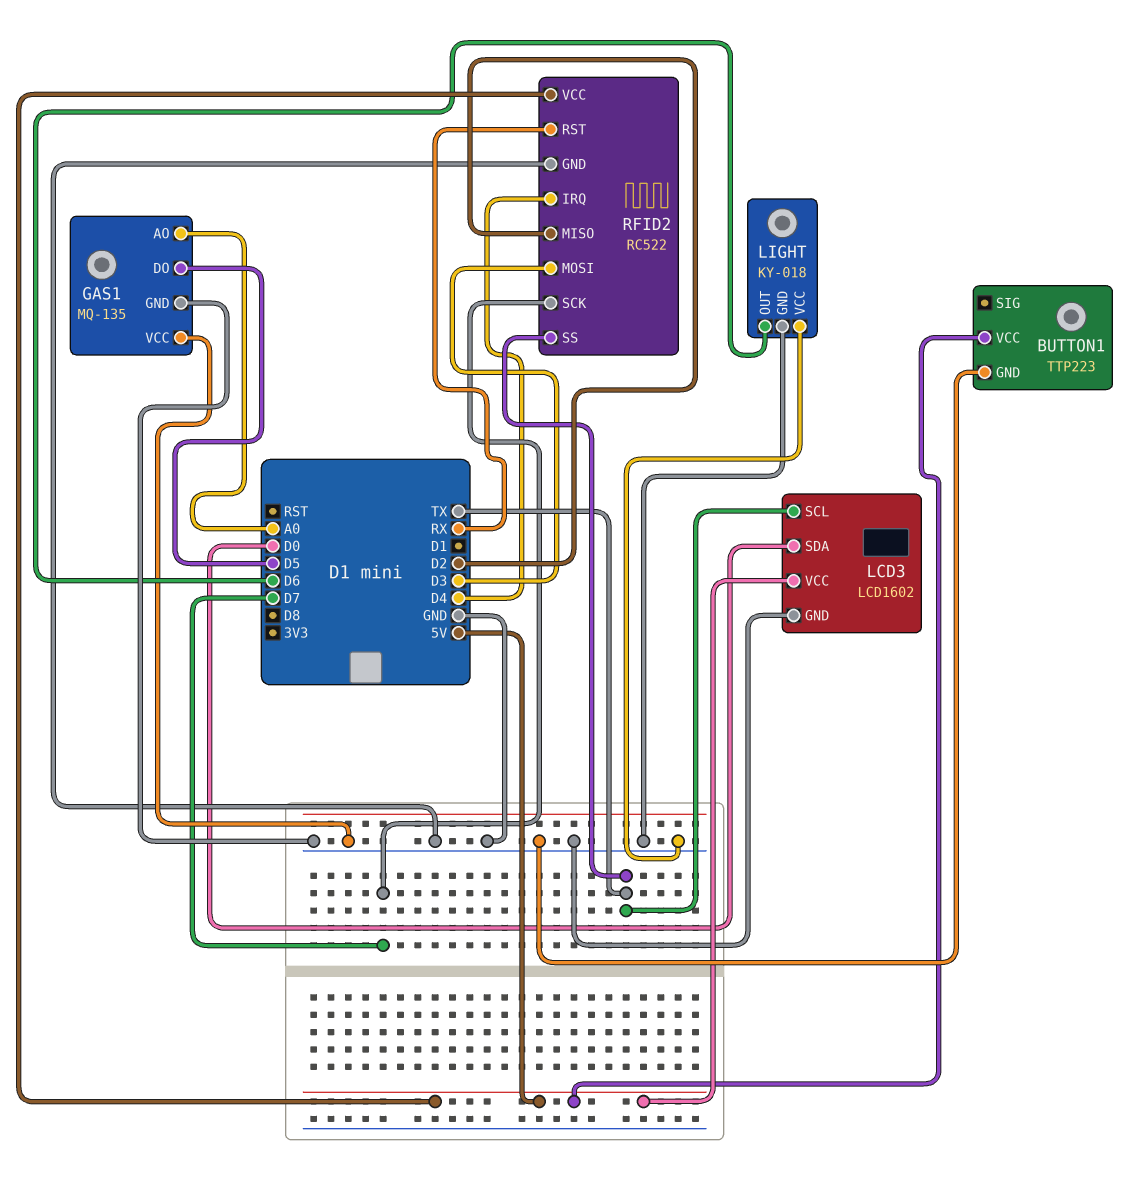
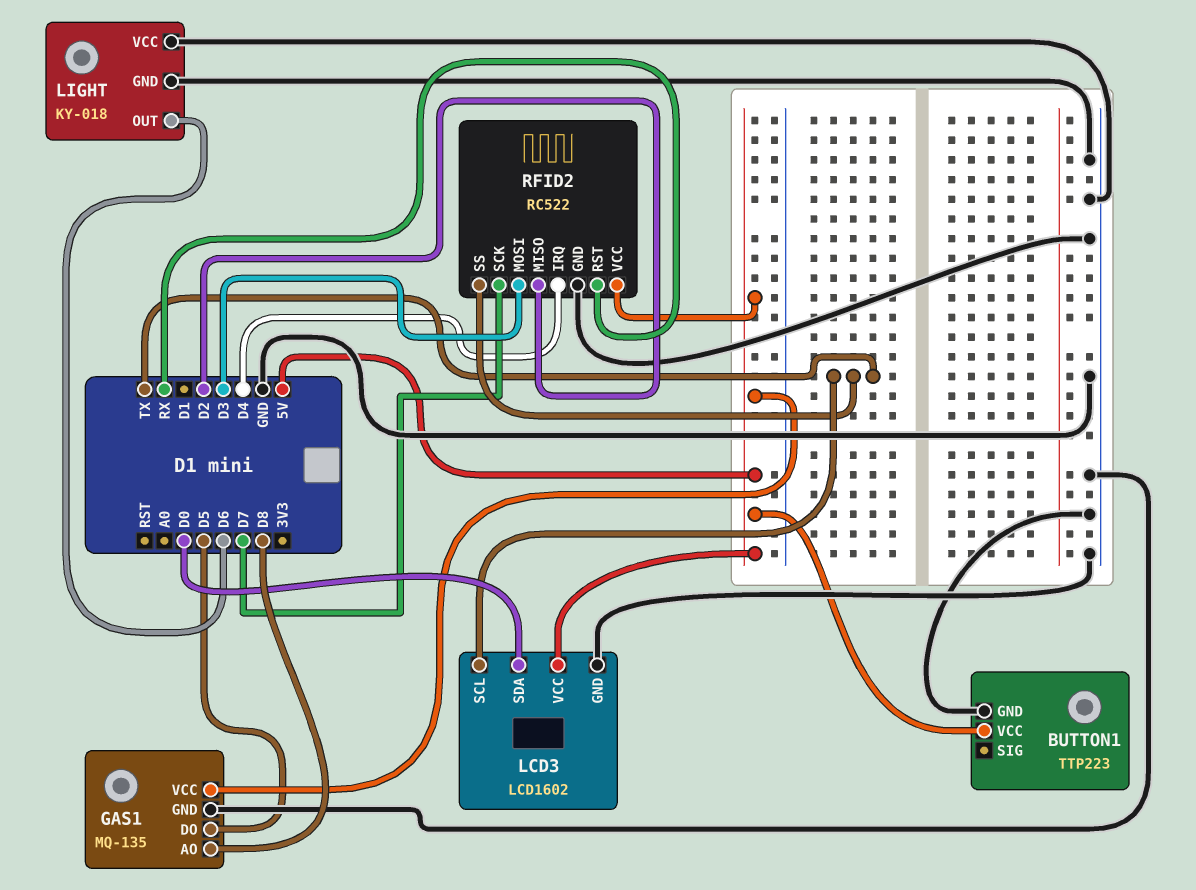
GAS1 pin AO: A0 -> D8
GAS1 pin VCC: GND -> 5V

